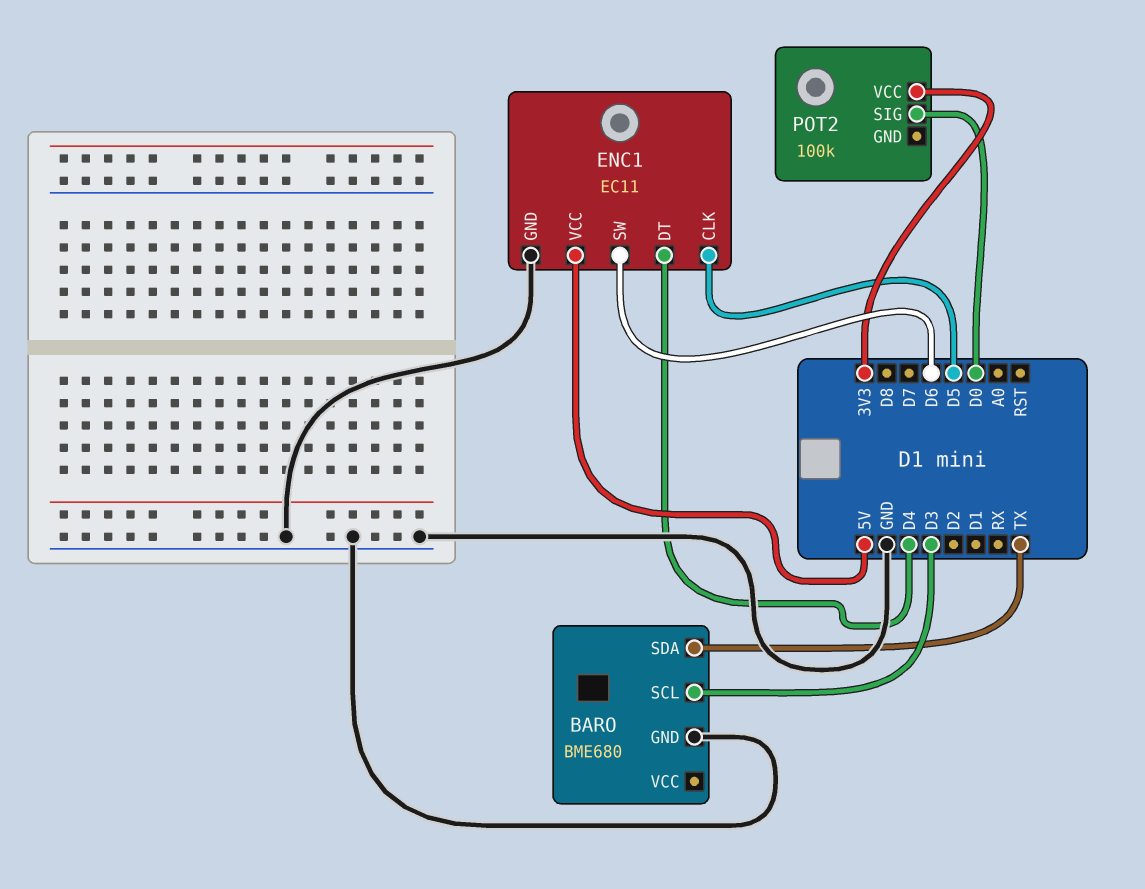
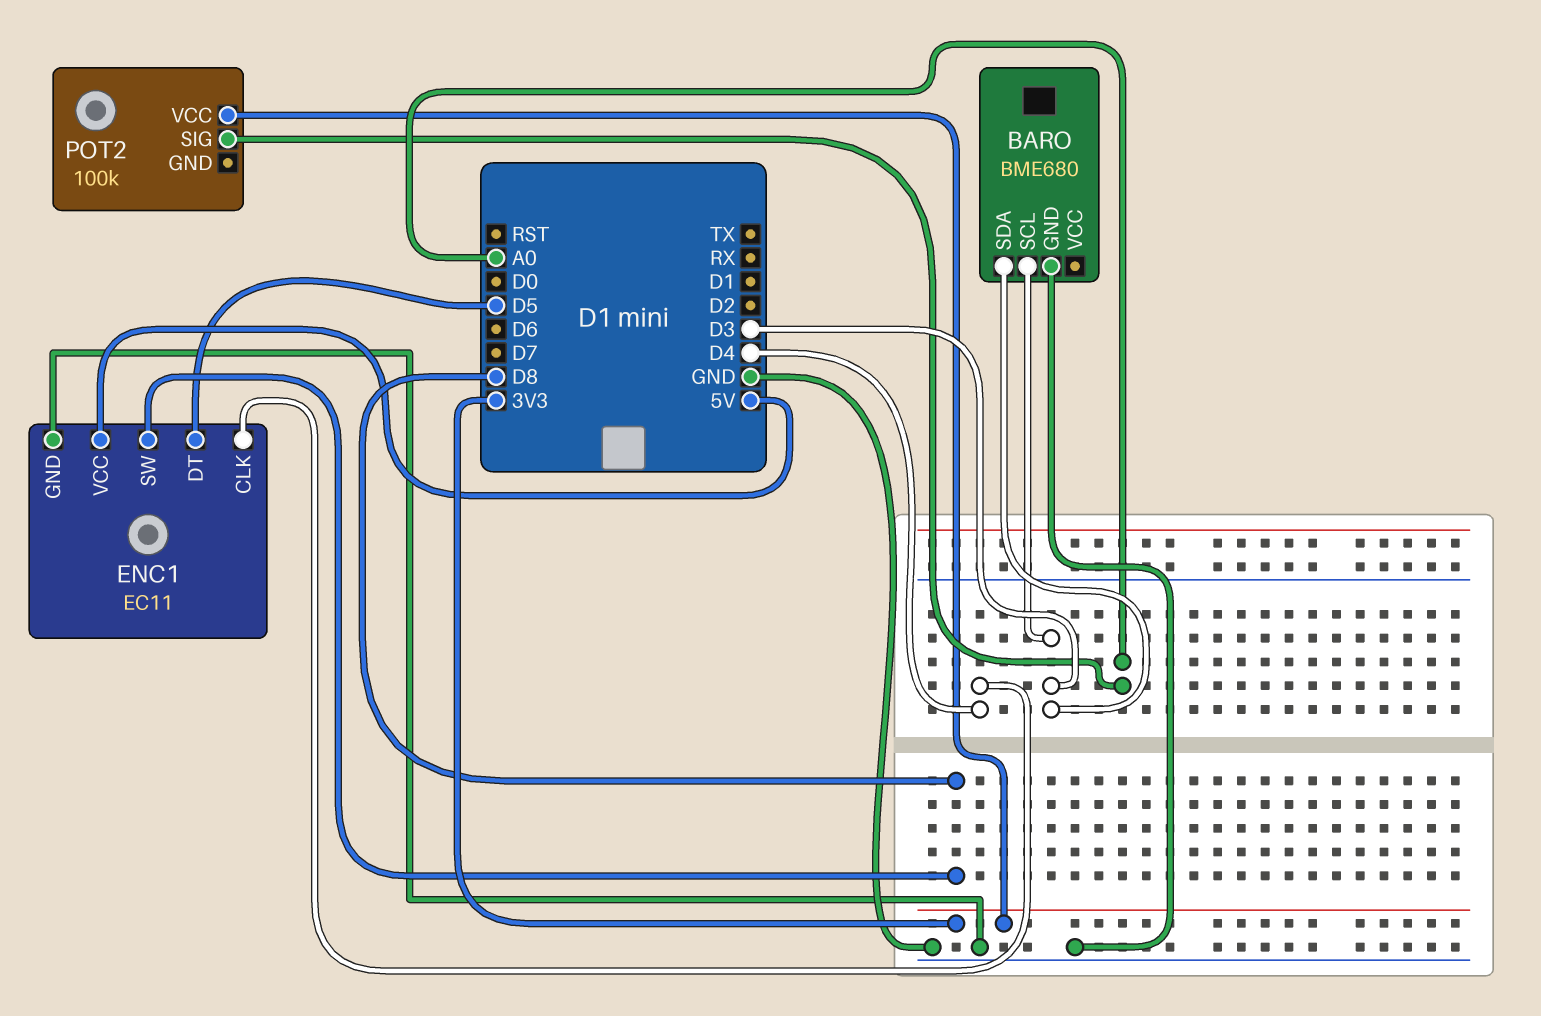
BARO pin SDA: TX -> D3
ENC1 pin CLK: D5 -> D4
ENC1 pin DT: D4 -> D5
ENC1 pin SW: D6 -> D8
POT2 pin SIG: D0 -> A0

